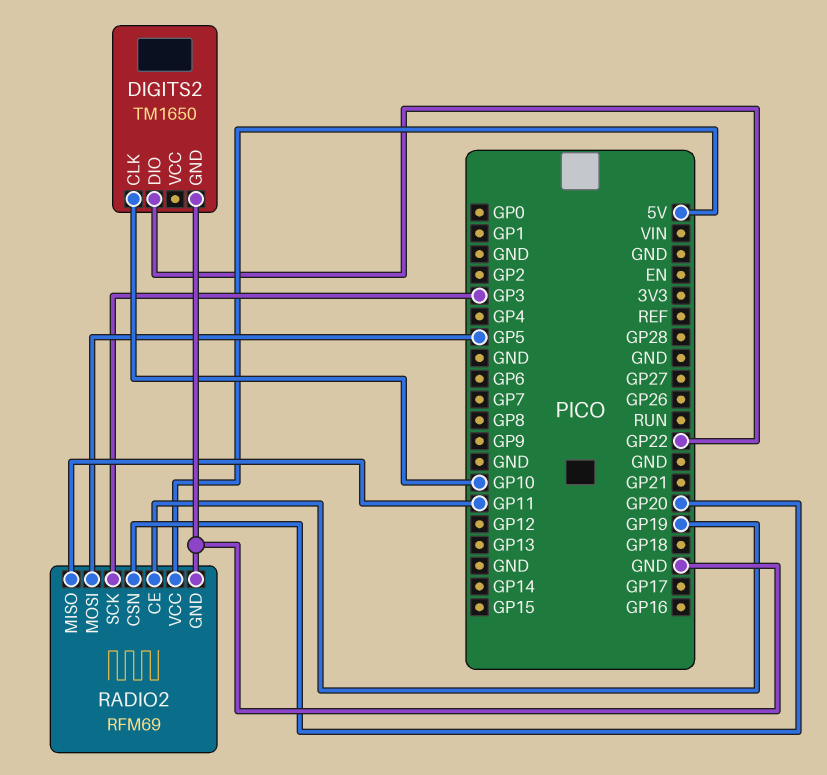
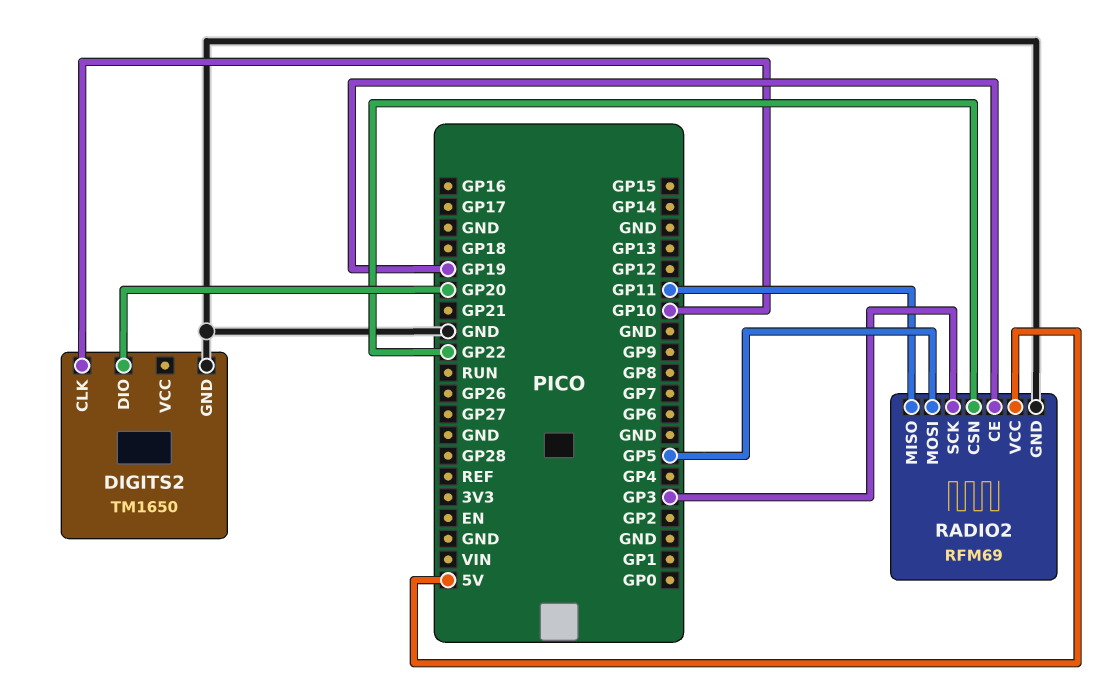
DIGITS2 pin DIO: GP22 -> GP20
RADIO2 pin CSN: GP20 -> GP22

